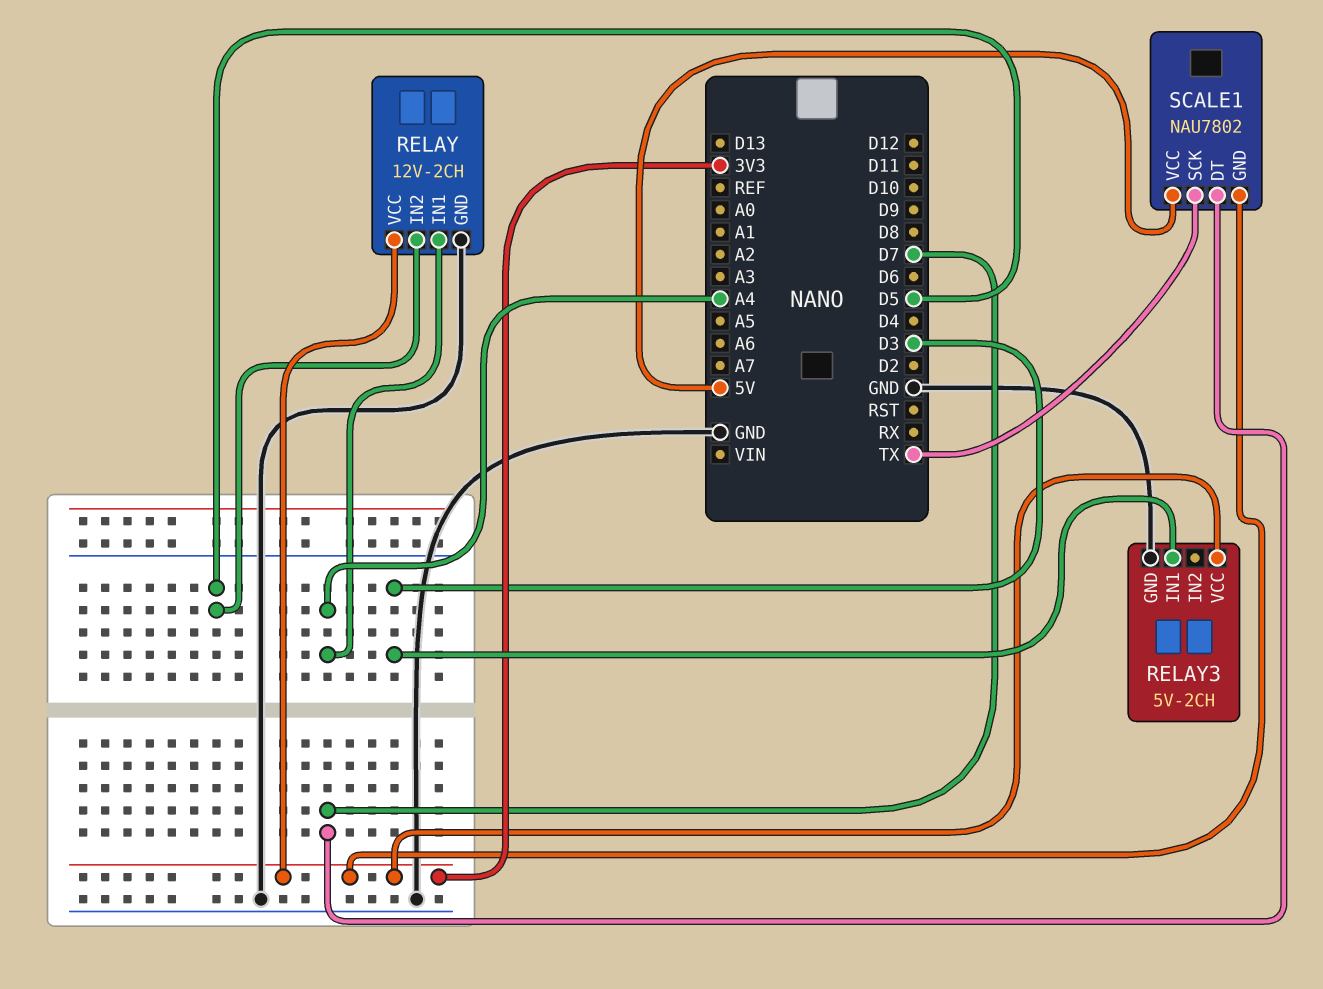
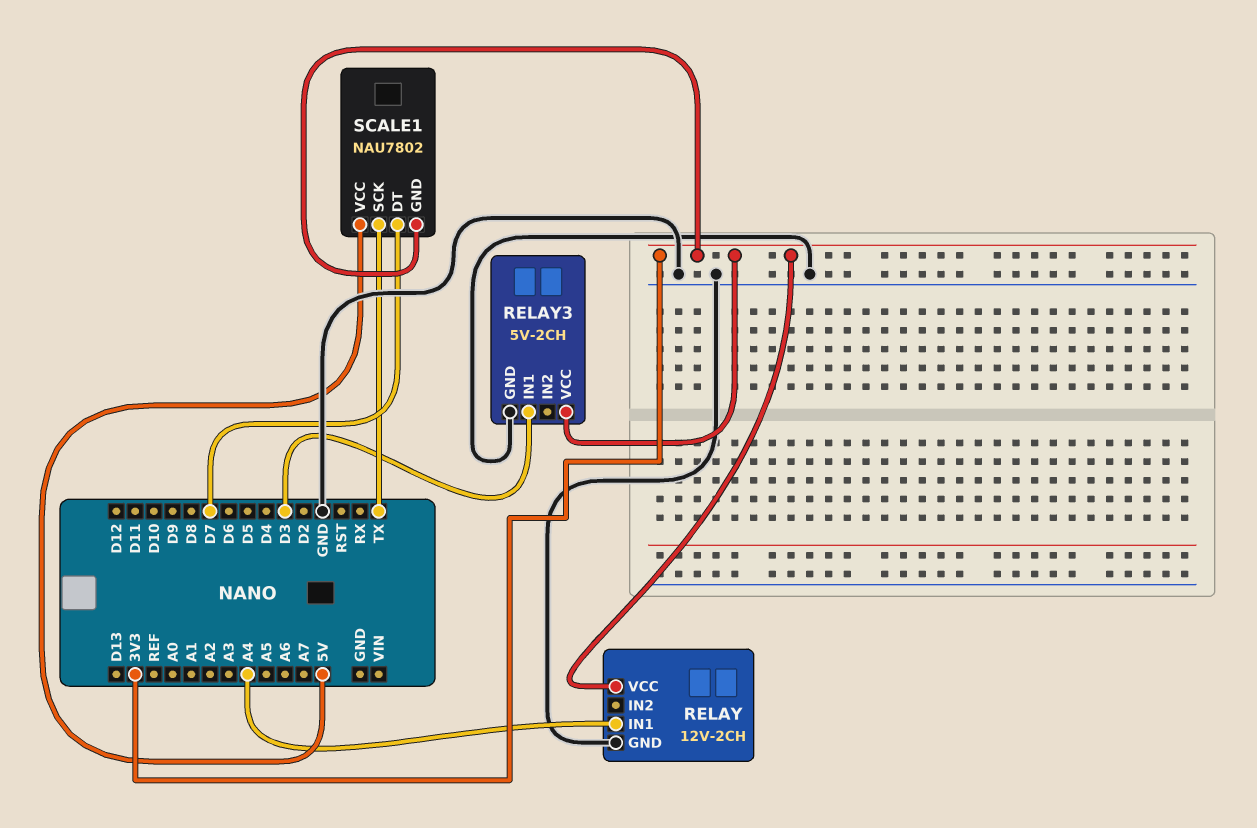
RELAY pin IN2: D5 -> none

